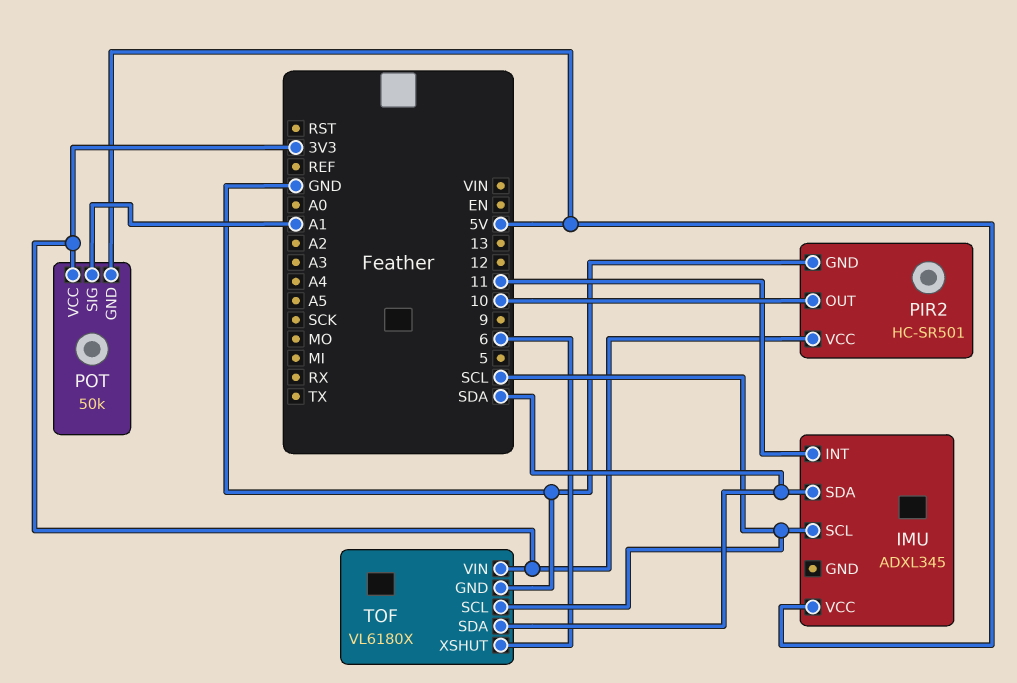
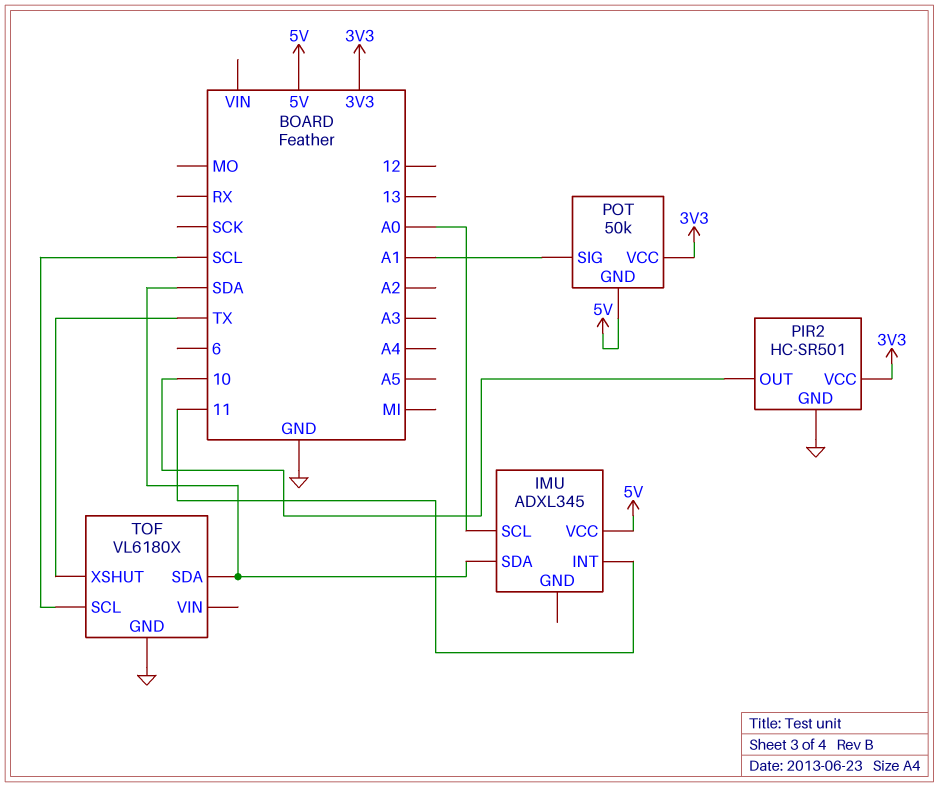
IMU pin SCL: SCL -> A0
TOF pin VIN: 3V3 -> none
TOF pin XSHUT: 6 -> TX

